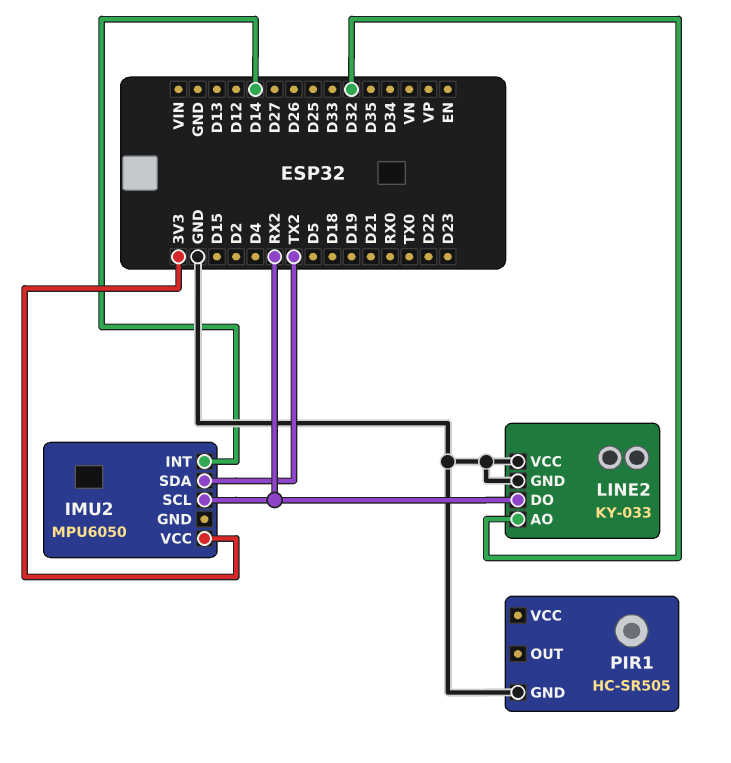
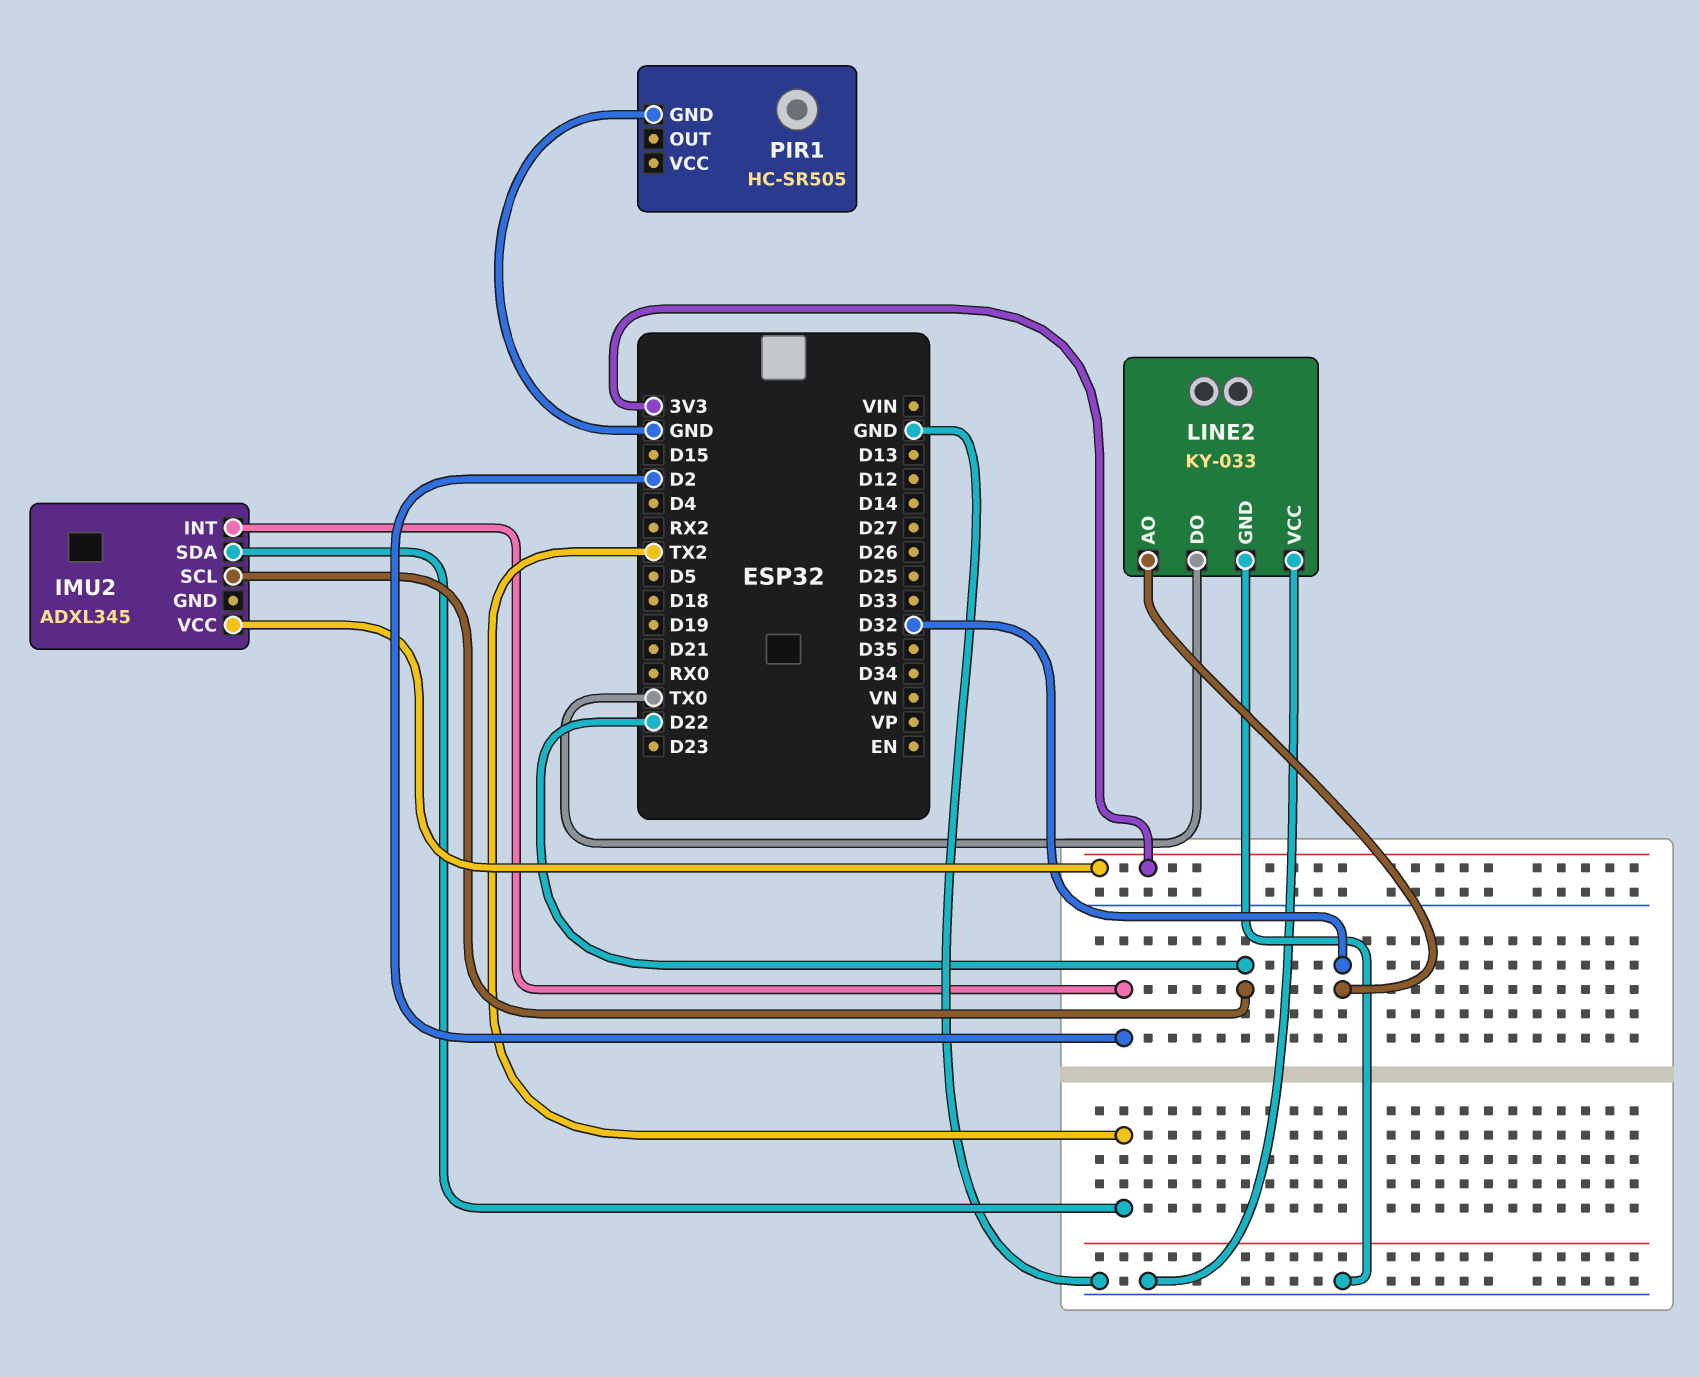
IMU2: MPU6050 -> ADXL345
IMU2 pin INT: D14 -> D2
IMU2 pin SCL: RX2 -> D22
LINE2 pin DO: RX2 -> TX0

